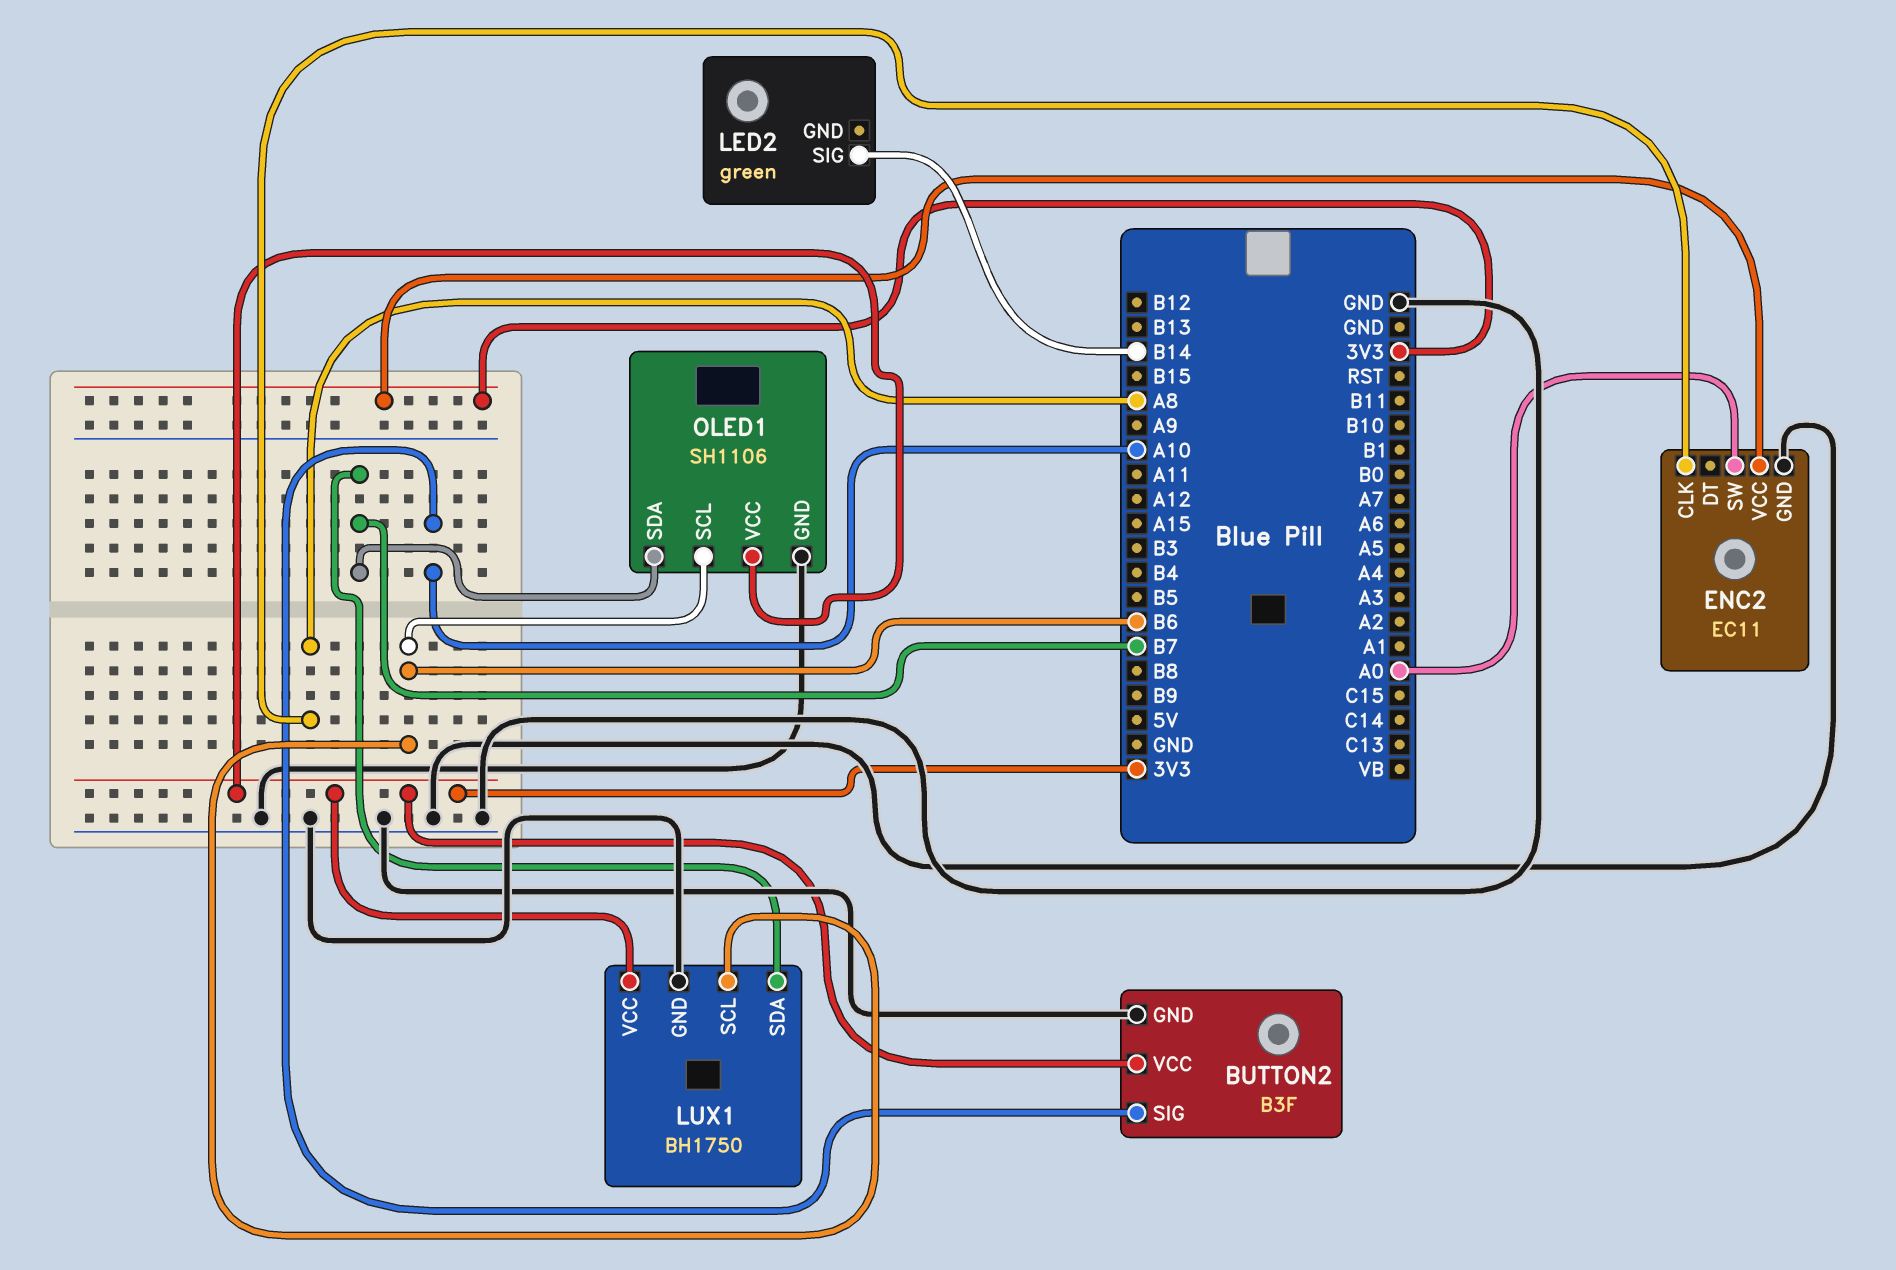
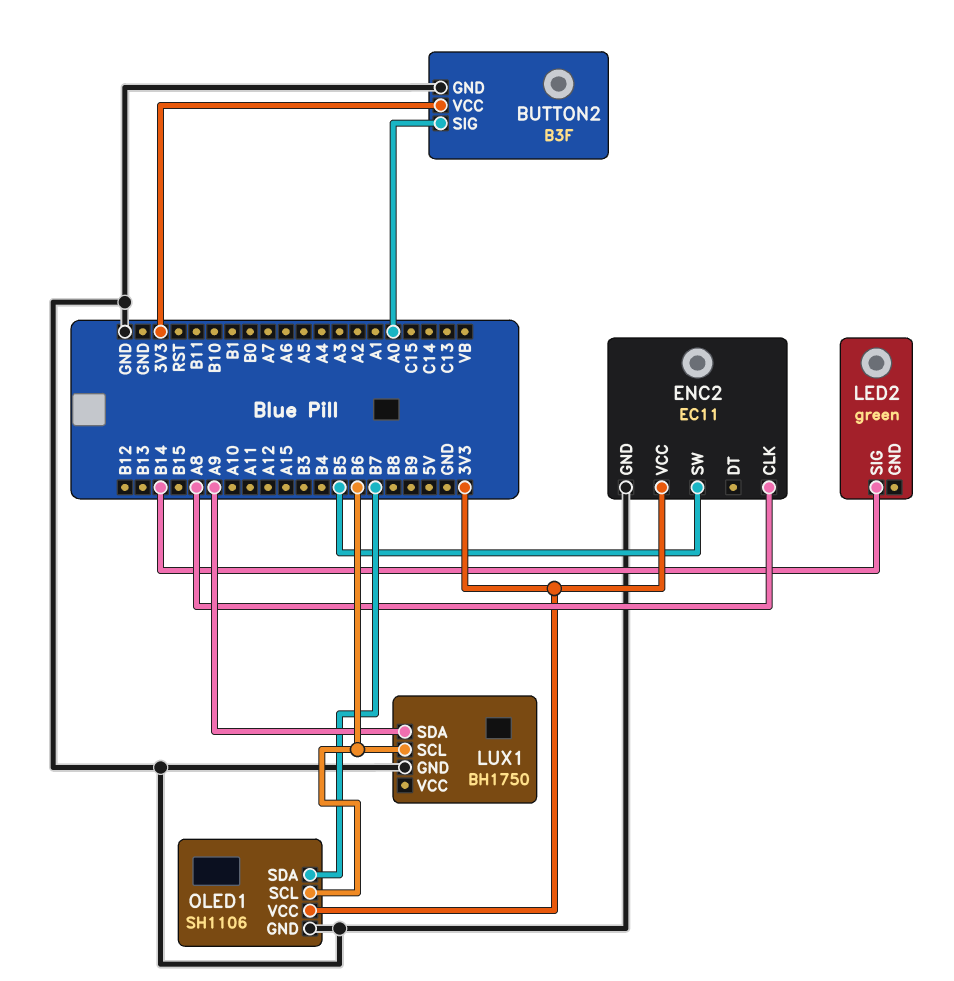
BUTTON2 pin SIG: A10 -> A0
ENC2 pin SW: A0 -> B5
LUX1 pin SDA: B7 -> A9
LUX1 pin VCC: 3V3 -> none

